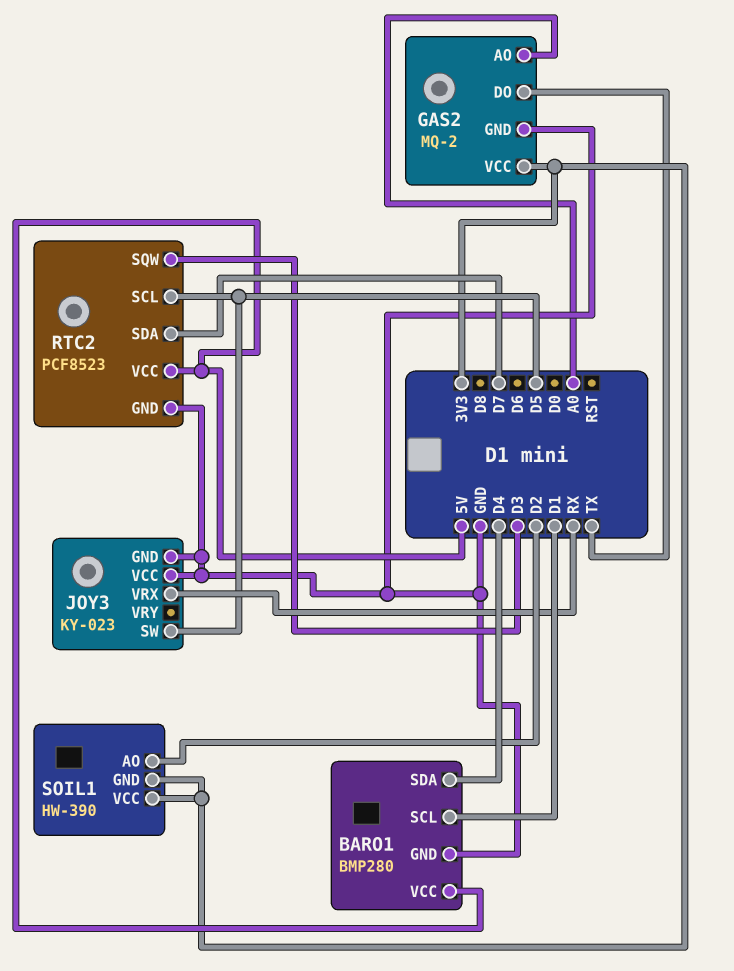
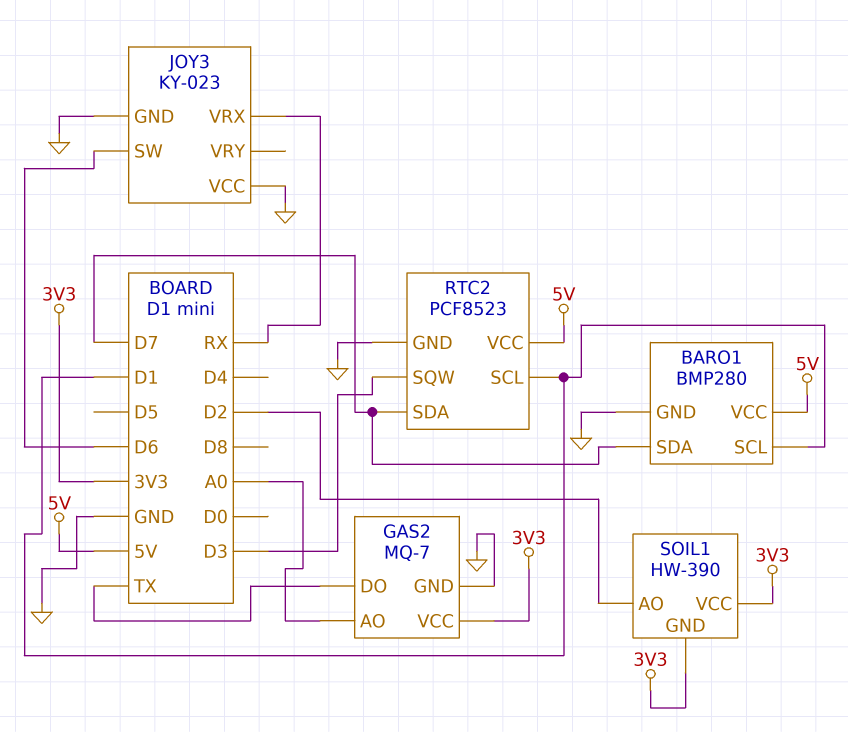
BARO1 pin SDA: D4 -> D7
GAS2: MQ-2 -> MQ-7
JOY3 pin SW: D5 -> D6
RTC2 pin SCL: D5 -> D1

